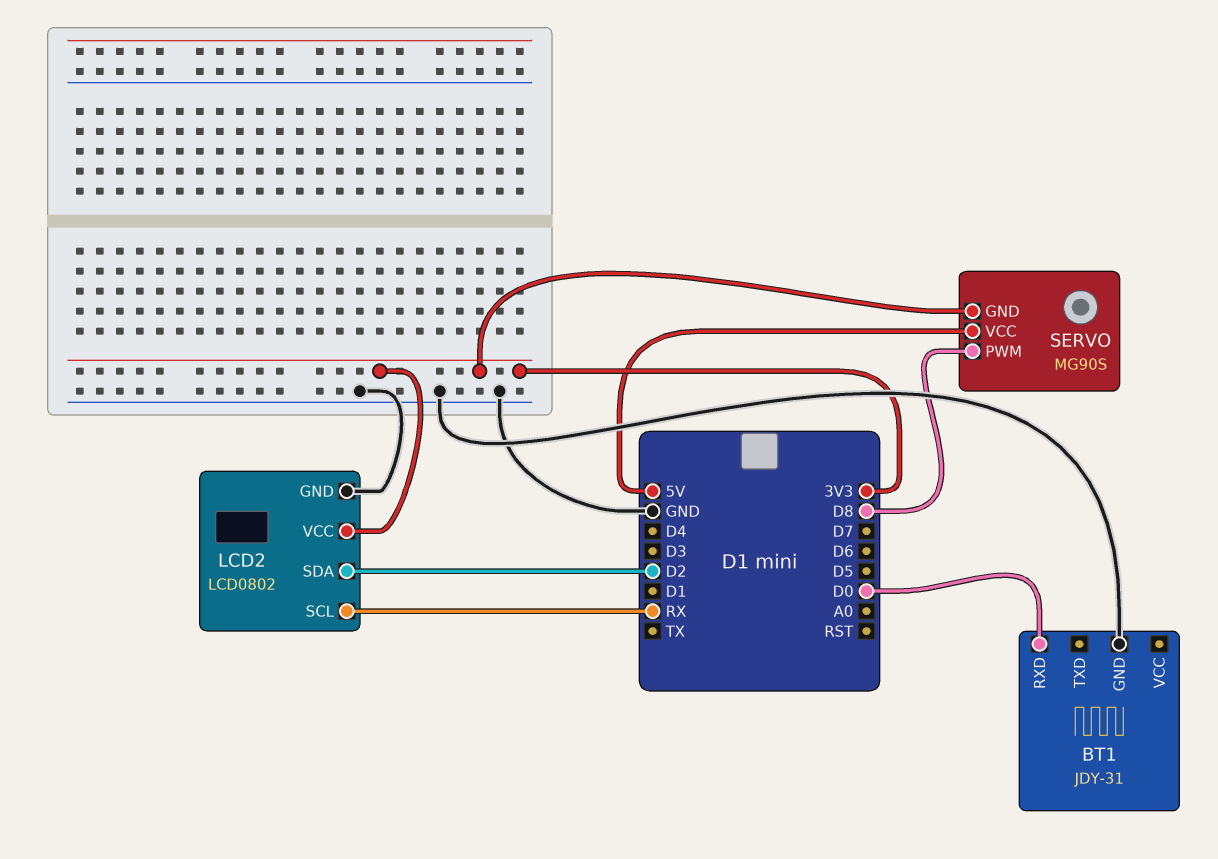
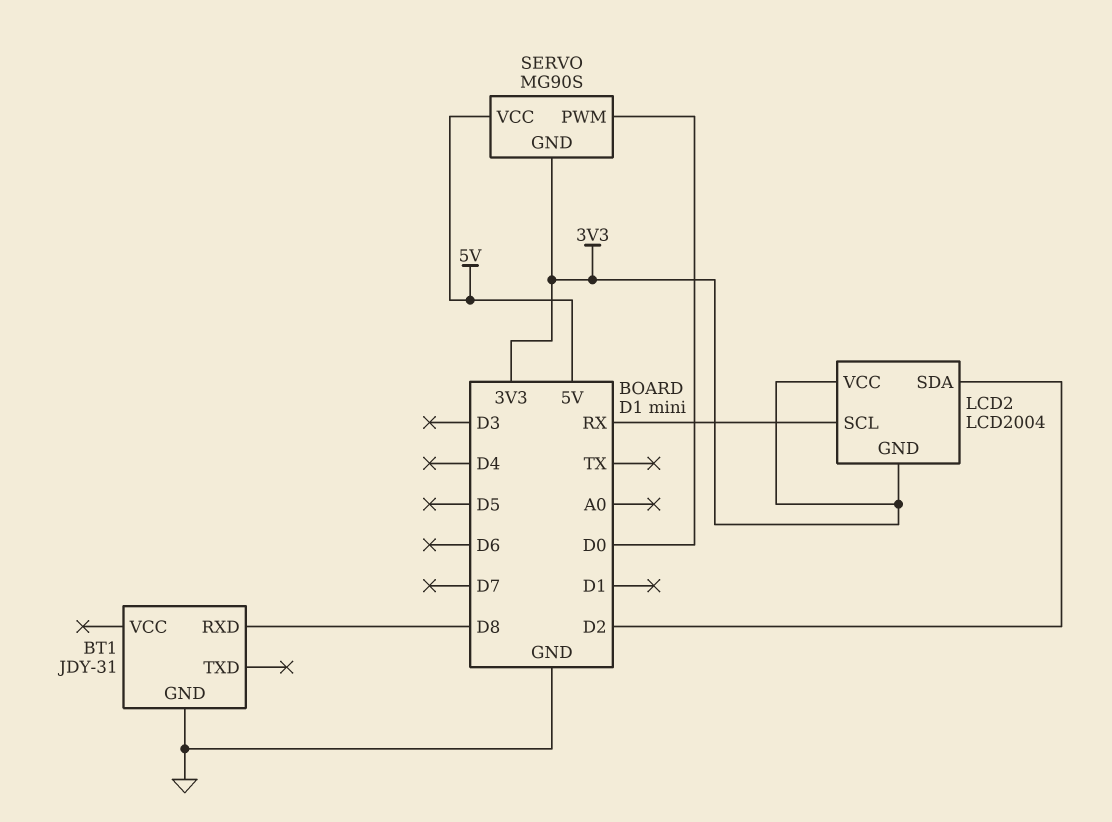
BT1 pin RXD: D0 -> D8
LCD2: LCD0802 -> LCD2004
LCD2 pin GND: GND -> 3V3
SERVO pin PWM: D8 -> D0

